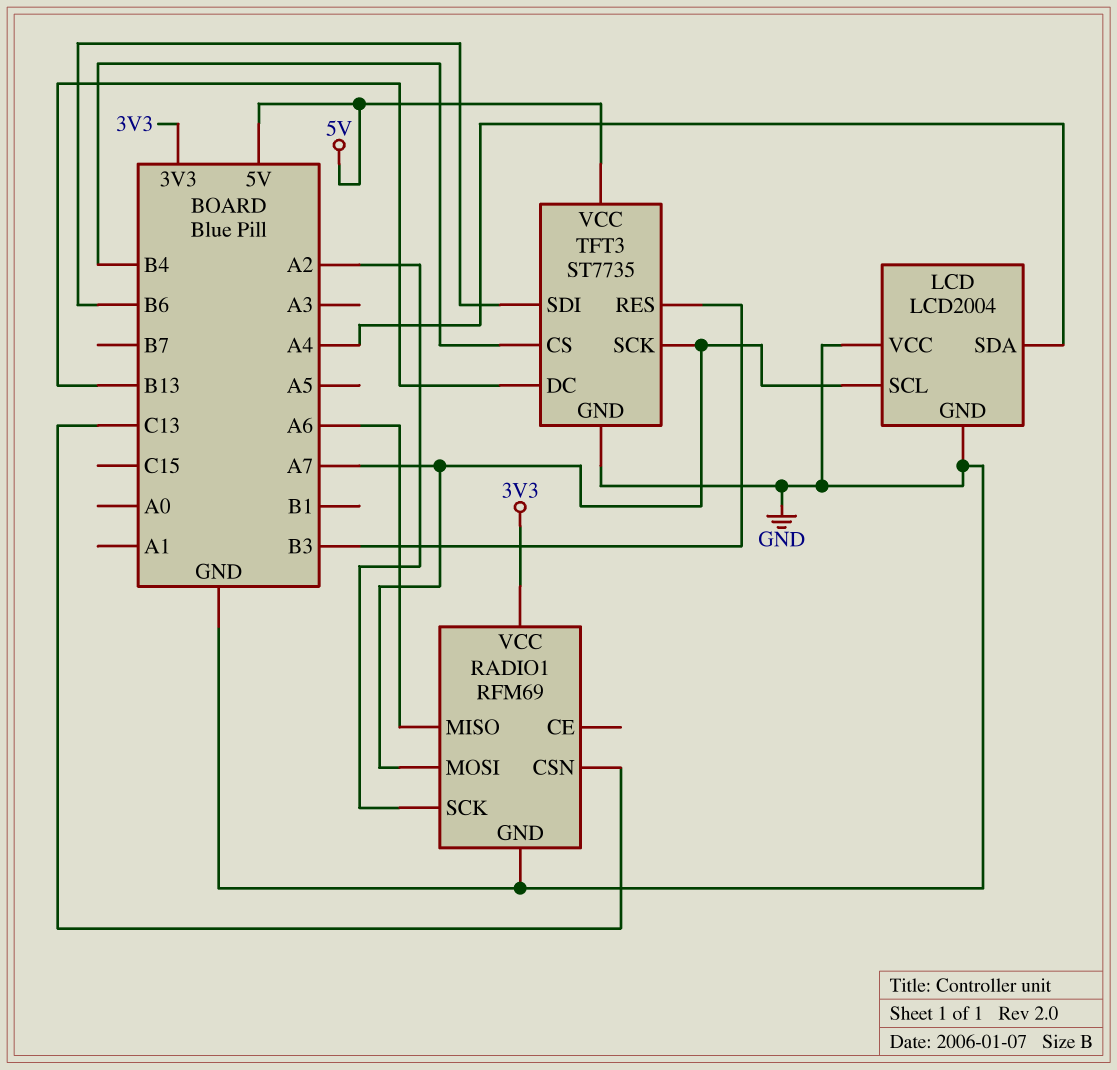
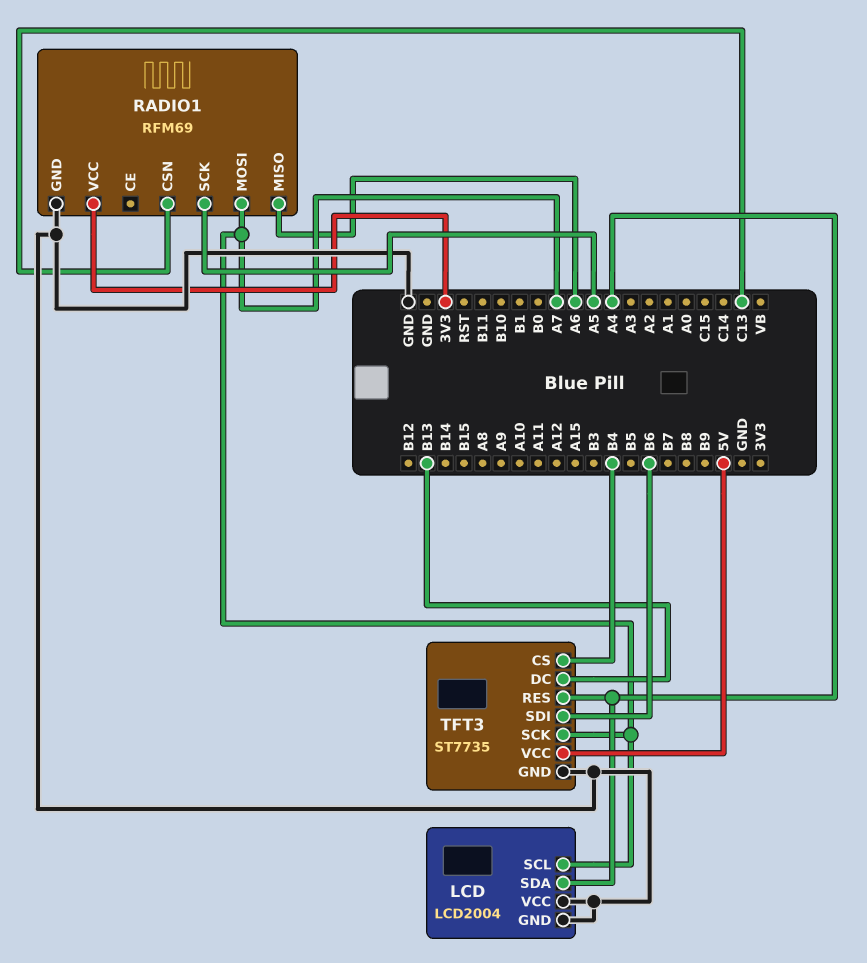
RADIO1 pin SCK: A2 -> A5
TFT3 pin RES: B3 -> A4

